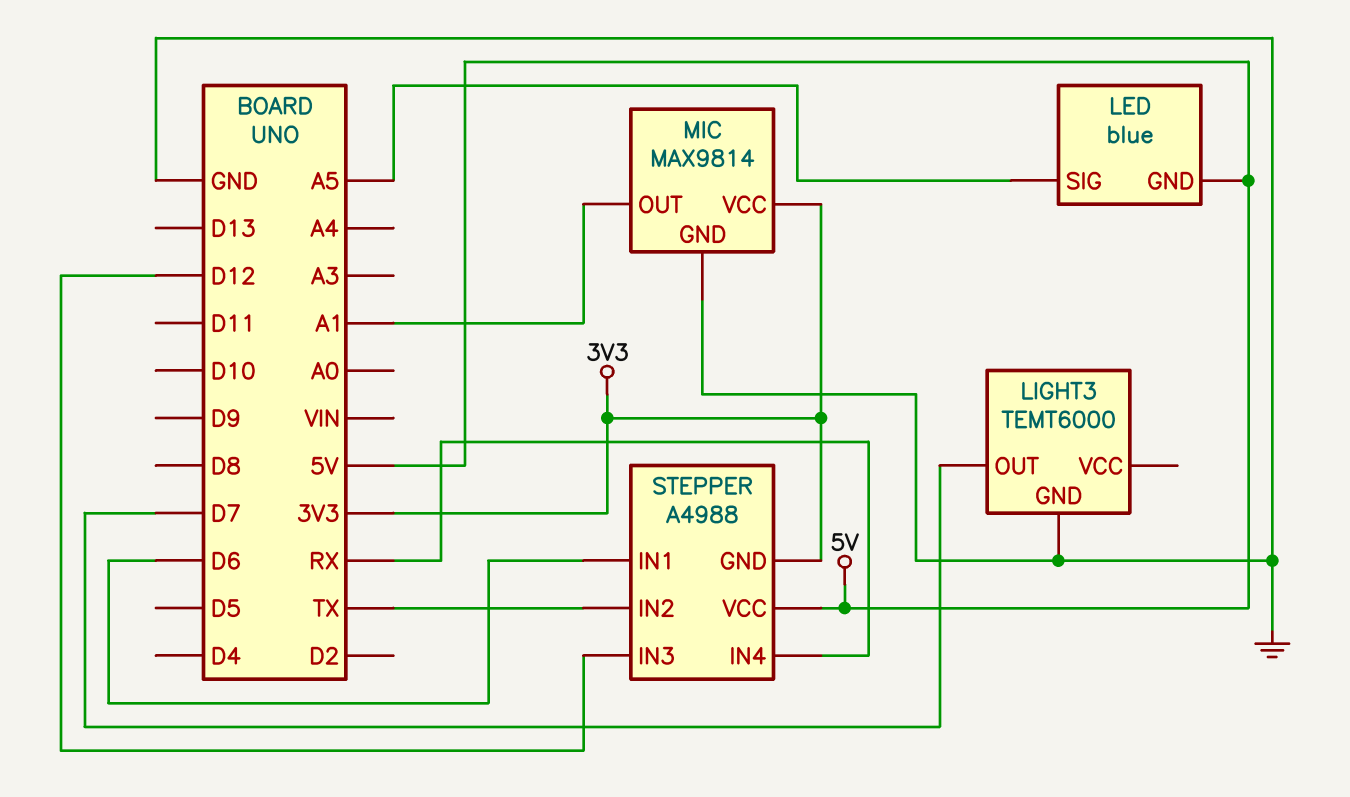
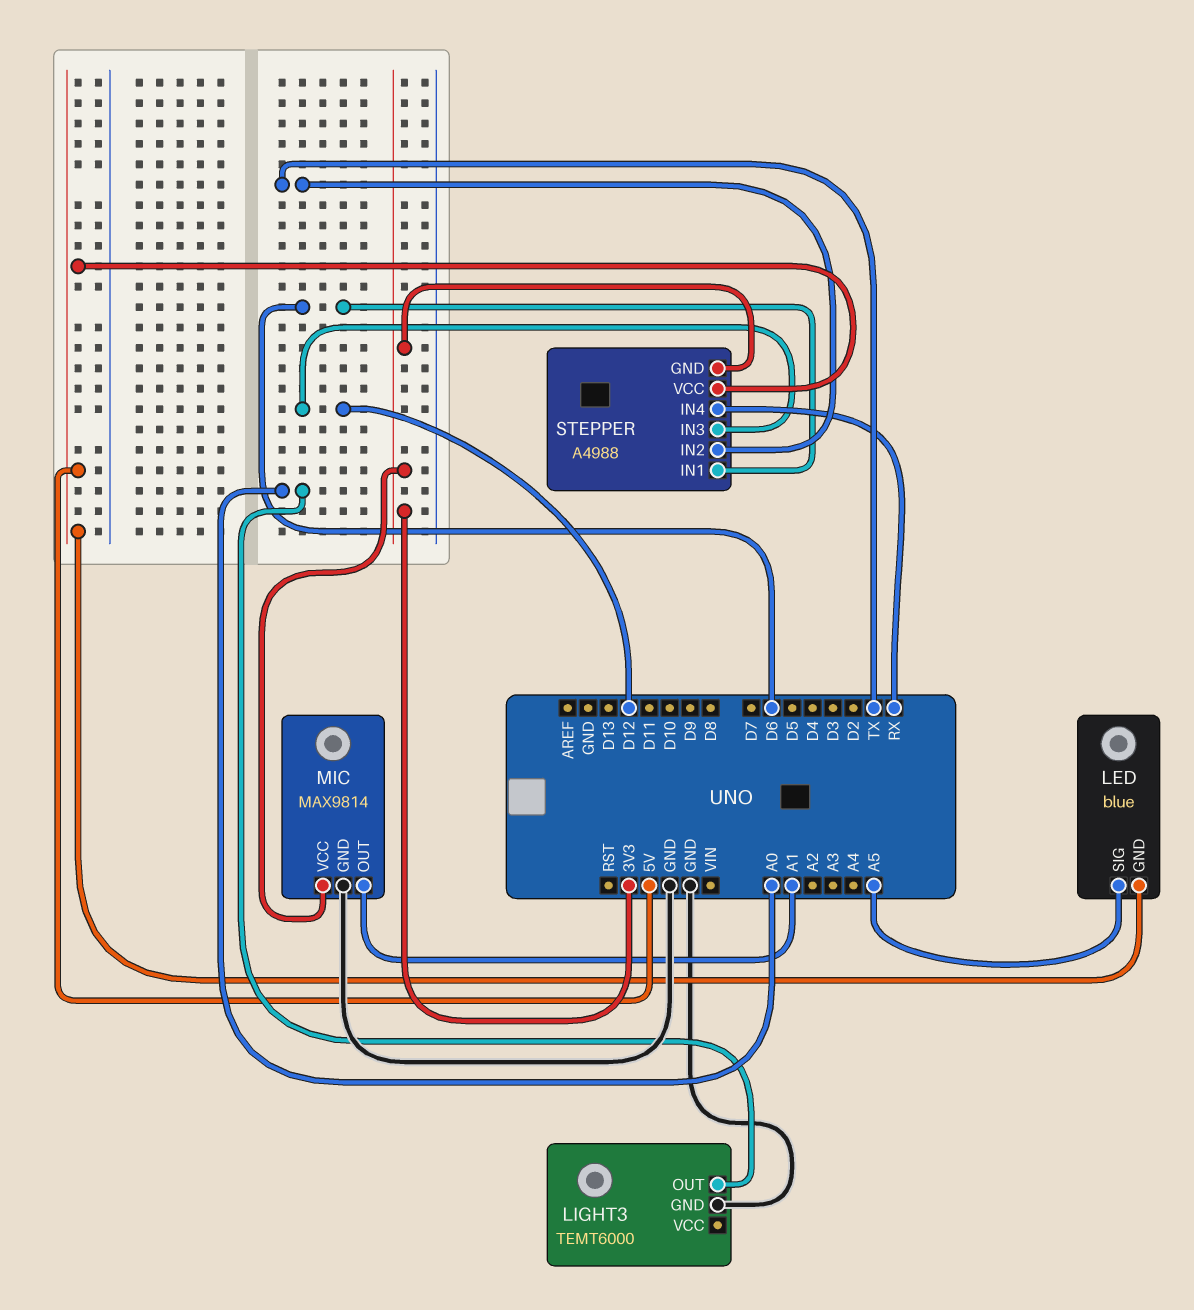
LIGHT3 pin OUT: D7 -> A0

